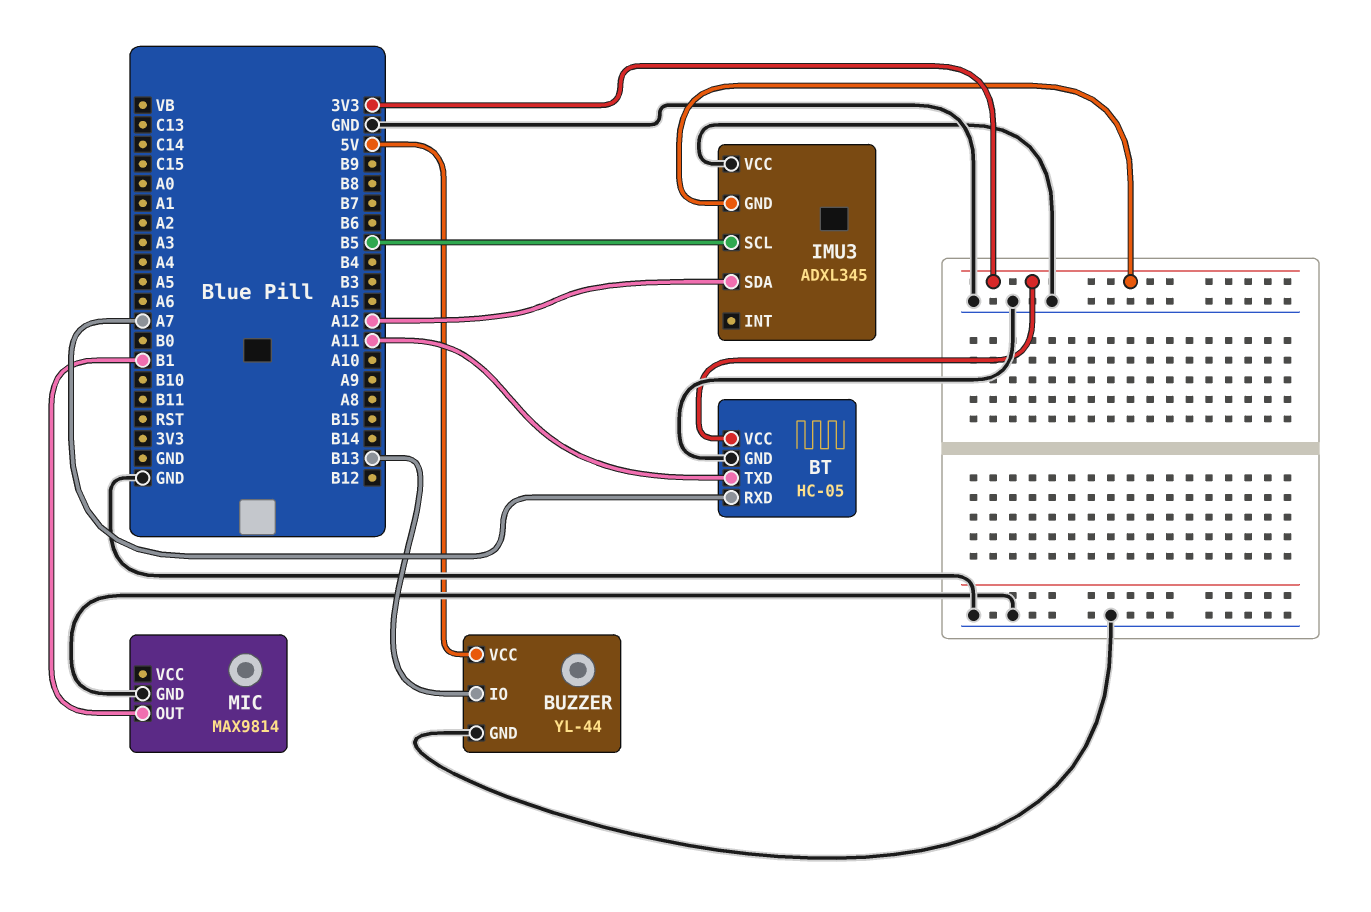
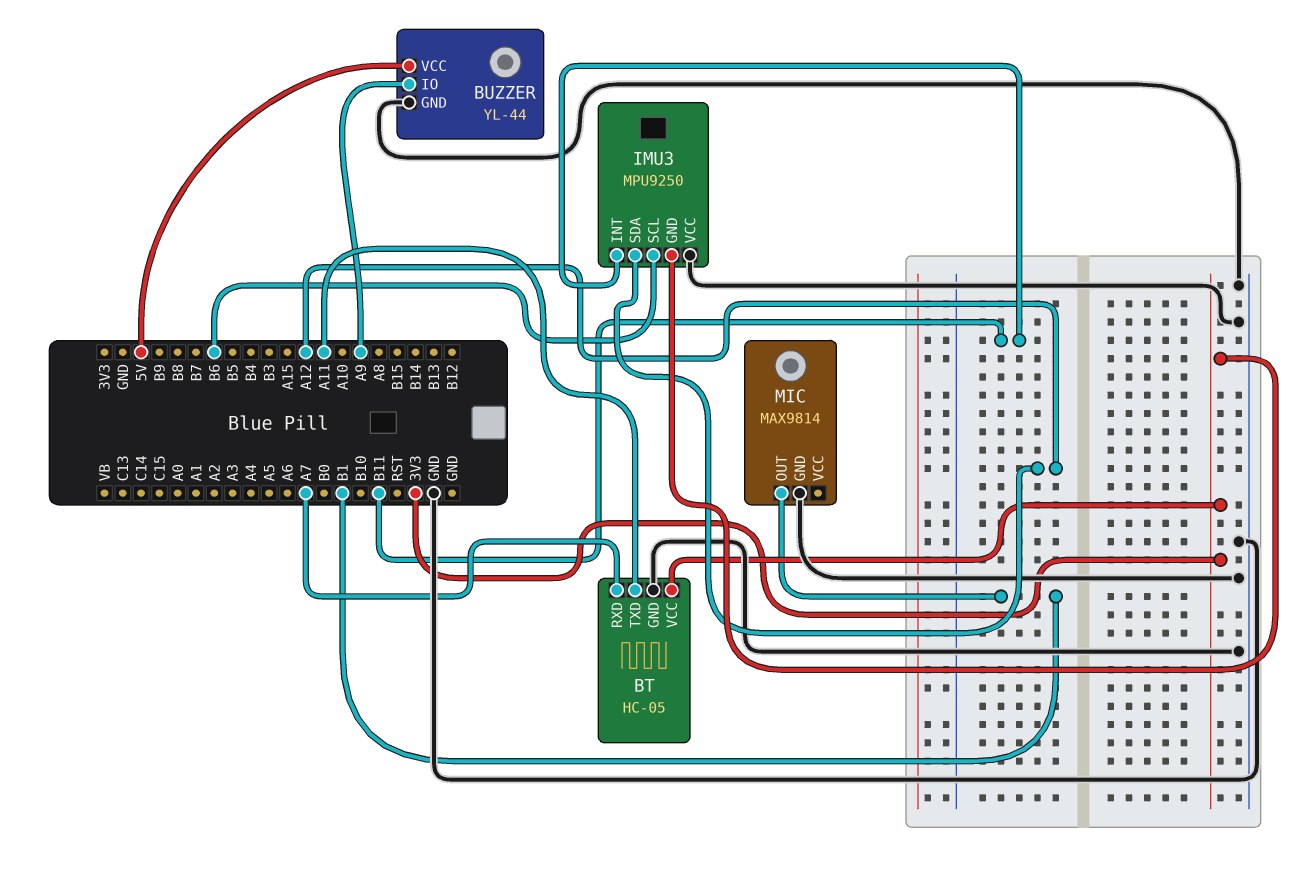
BUZZER pin IO: B13 -> A9
IMU3: ADXL345 -> MPU9250
IMU3 pin INT: none -> B11
IMU3 pin SCL: B5 -> B6

